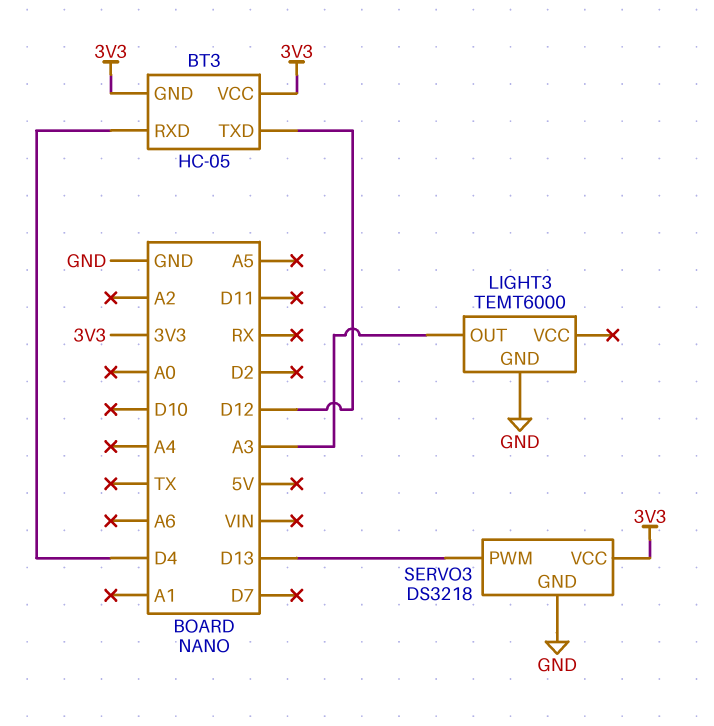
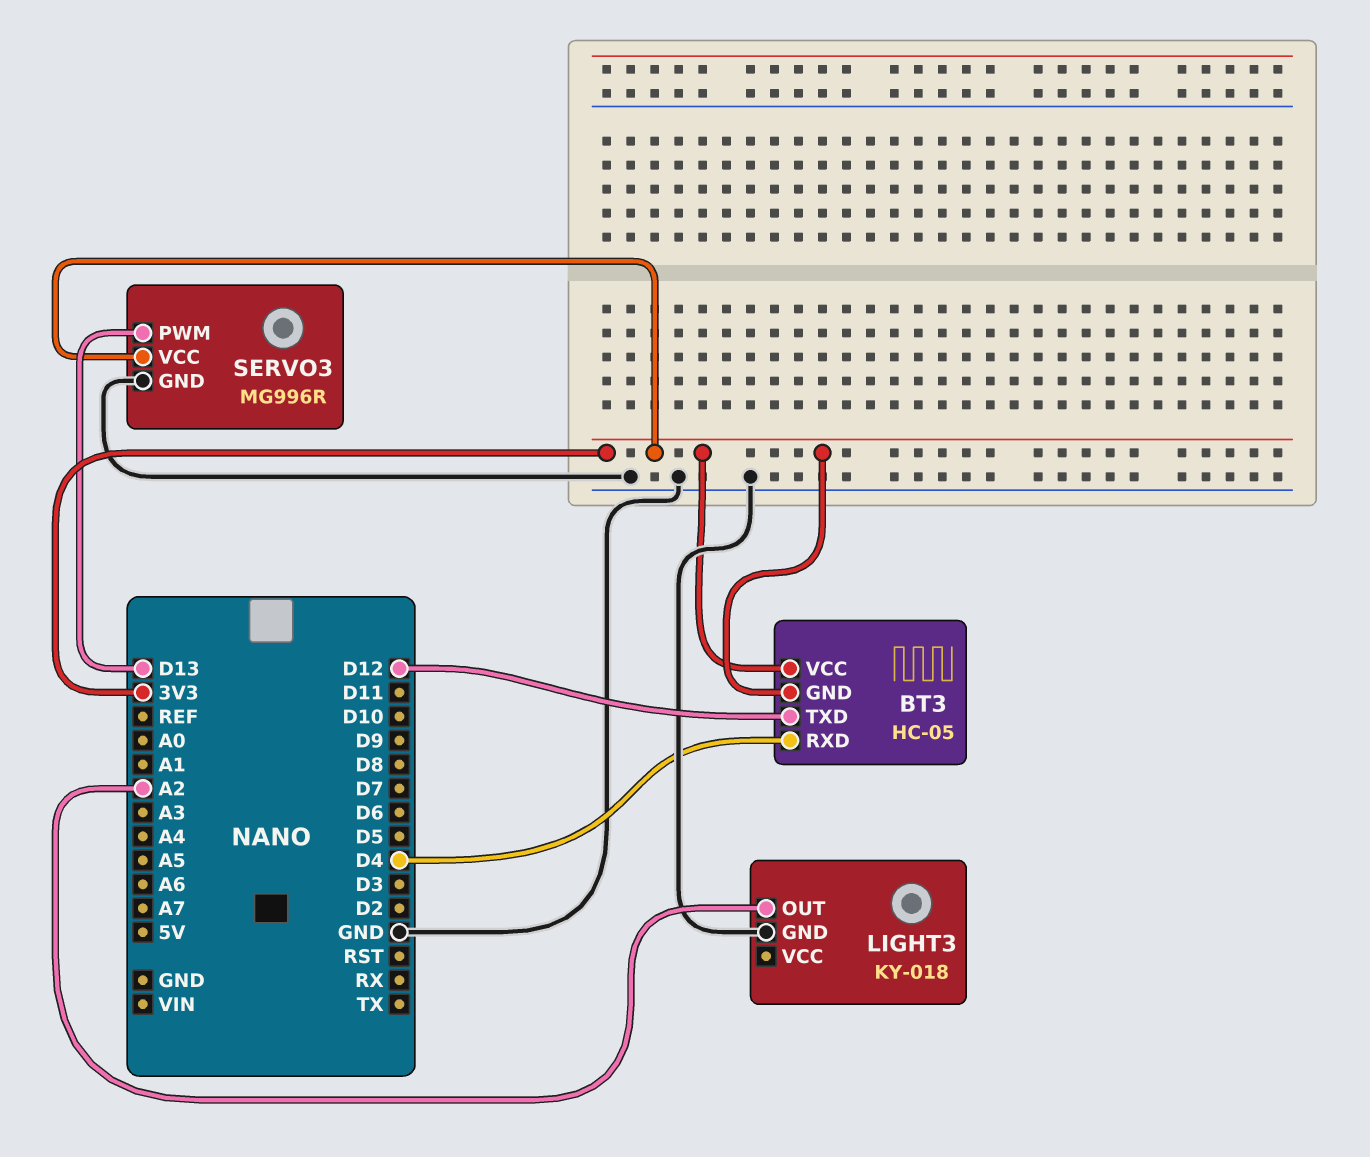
LIGHT3: TEMT6000 -> KY-018
LIGHT3 pin OUT: A3 -> A2
SERVO3: DS3218 -> MG996R

